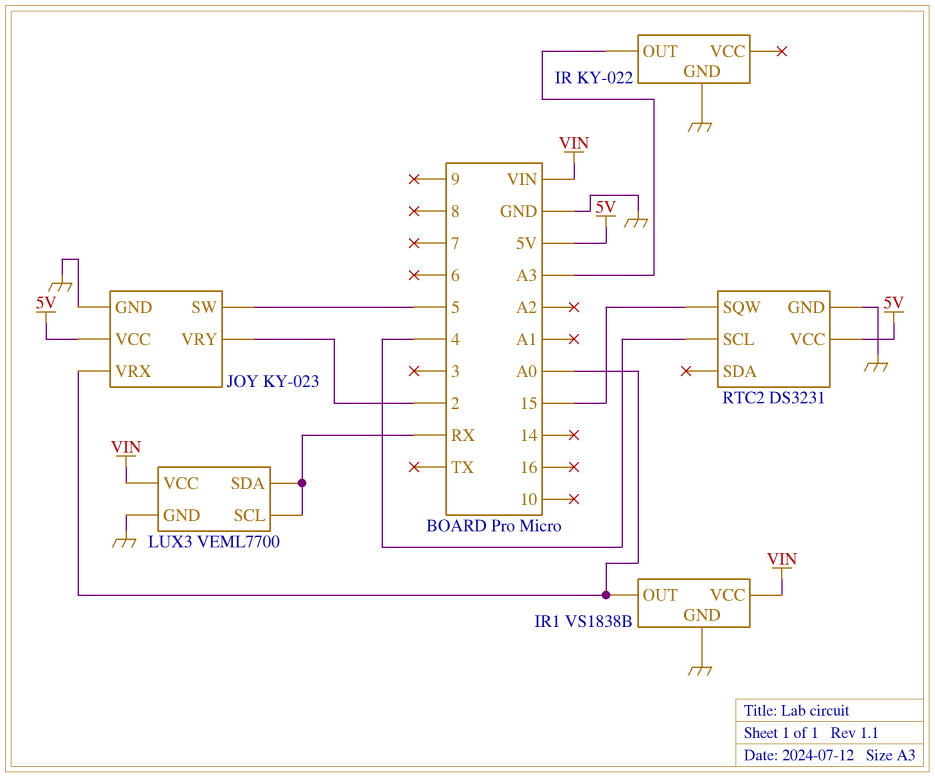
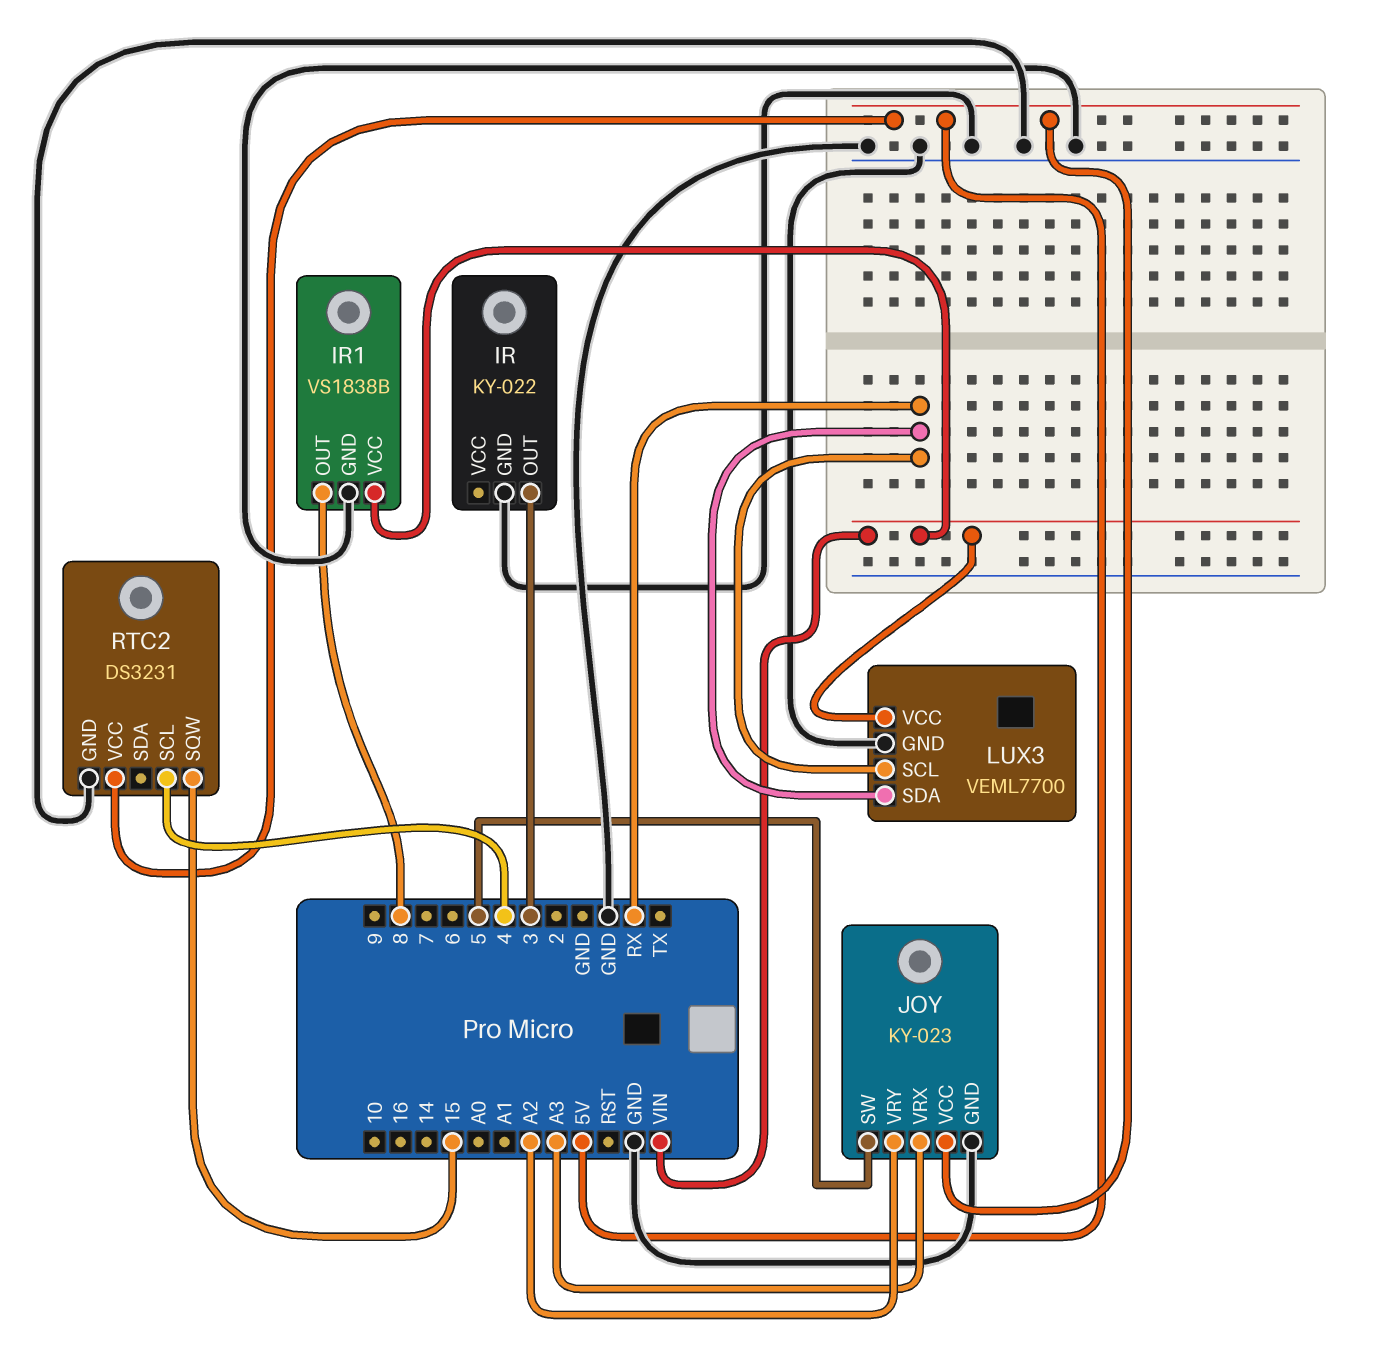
IR pin OUT: A3 -> 3
IR1 pin OUT: A0 -> 8
JOY pin VRX: A0 -> A3
JOY pin VRY: 2 -> A2

